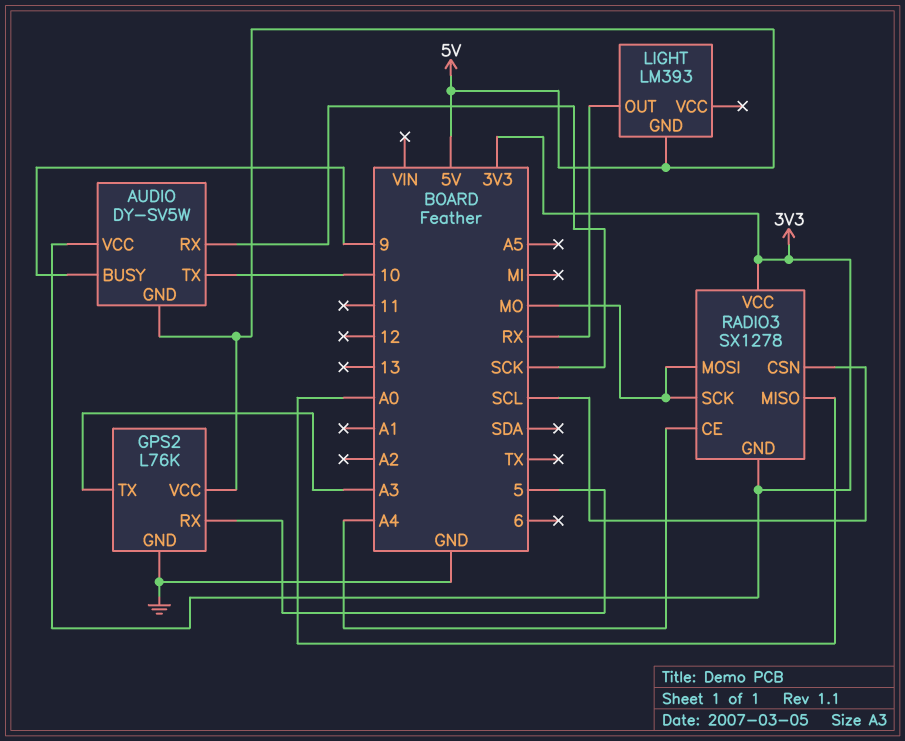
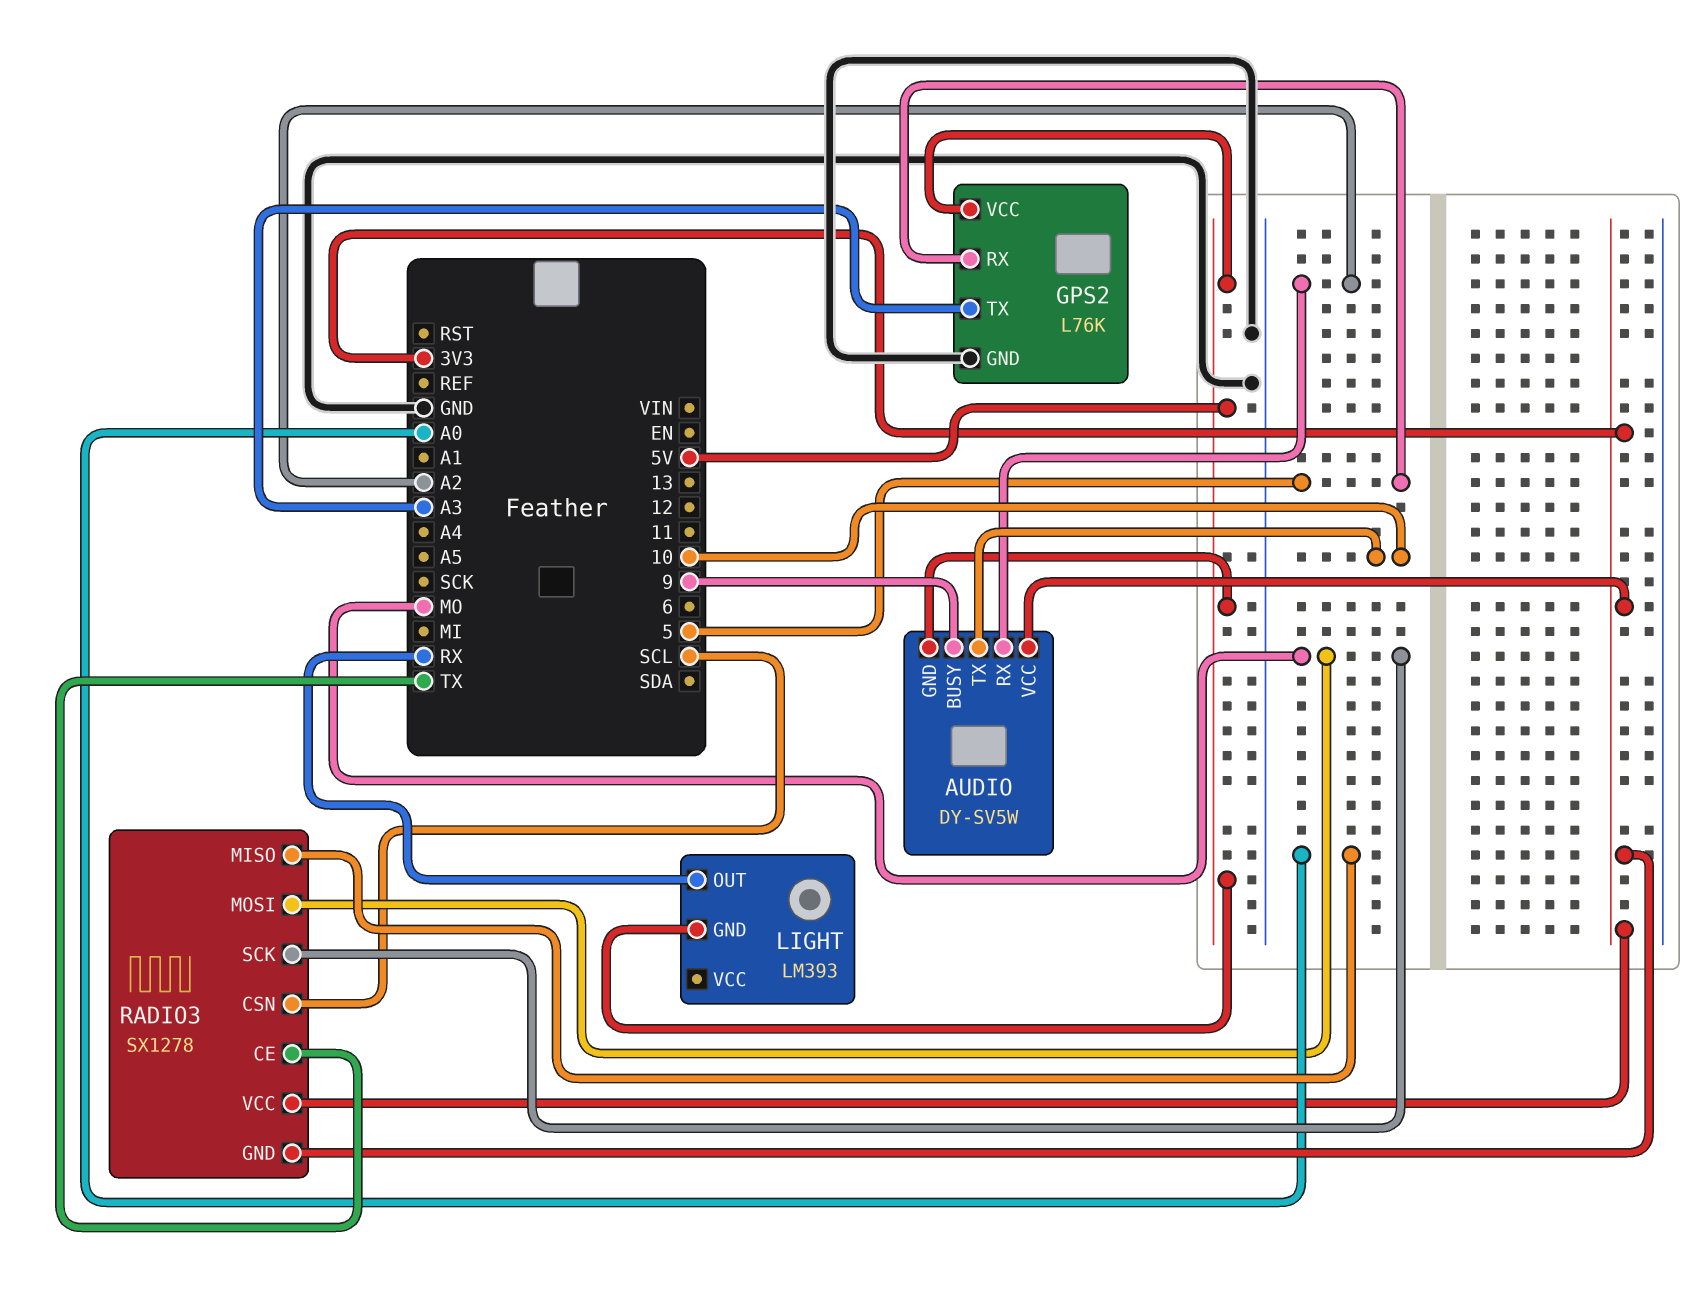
AUDIO pin RX: SCK -> A2
RADIO3 pin CE: A4 -> TX

